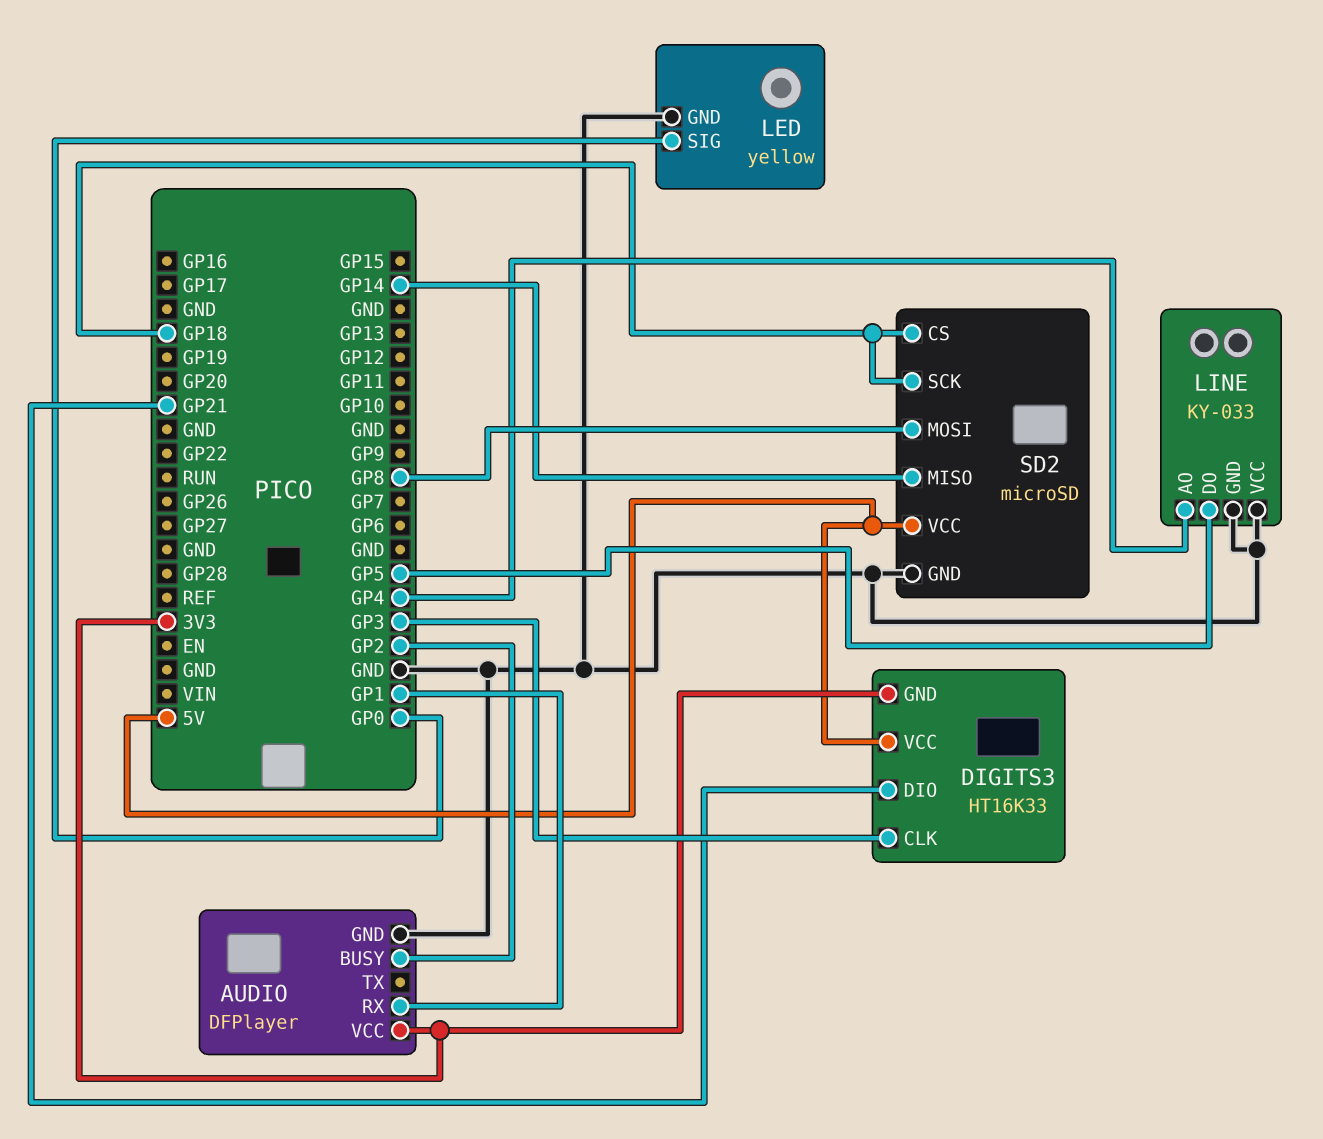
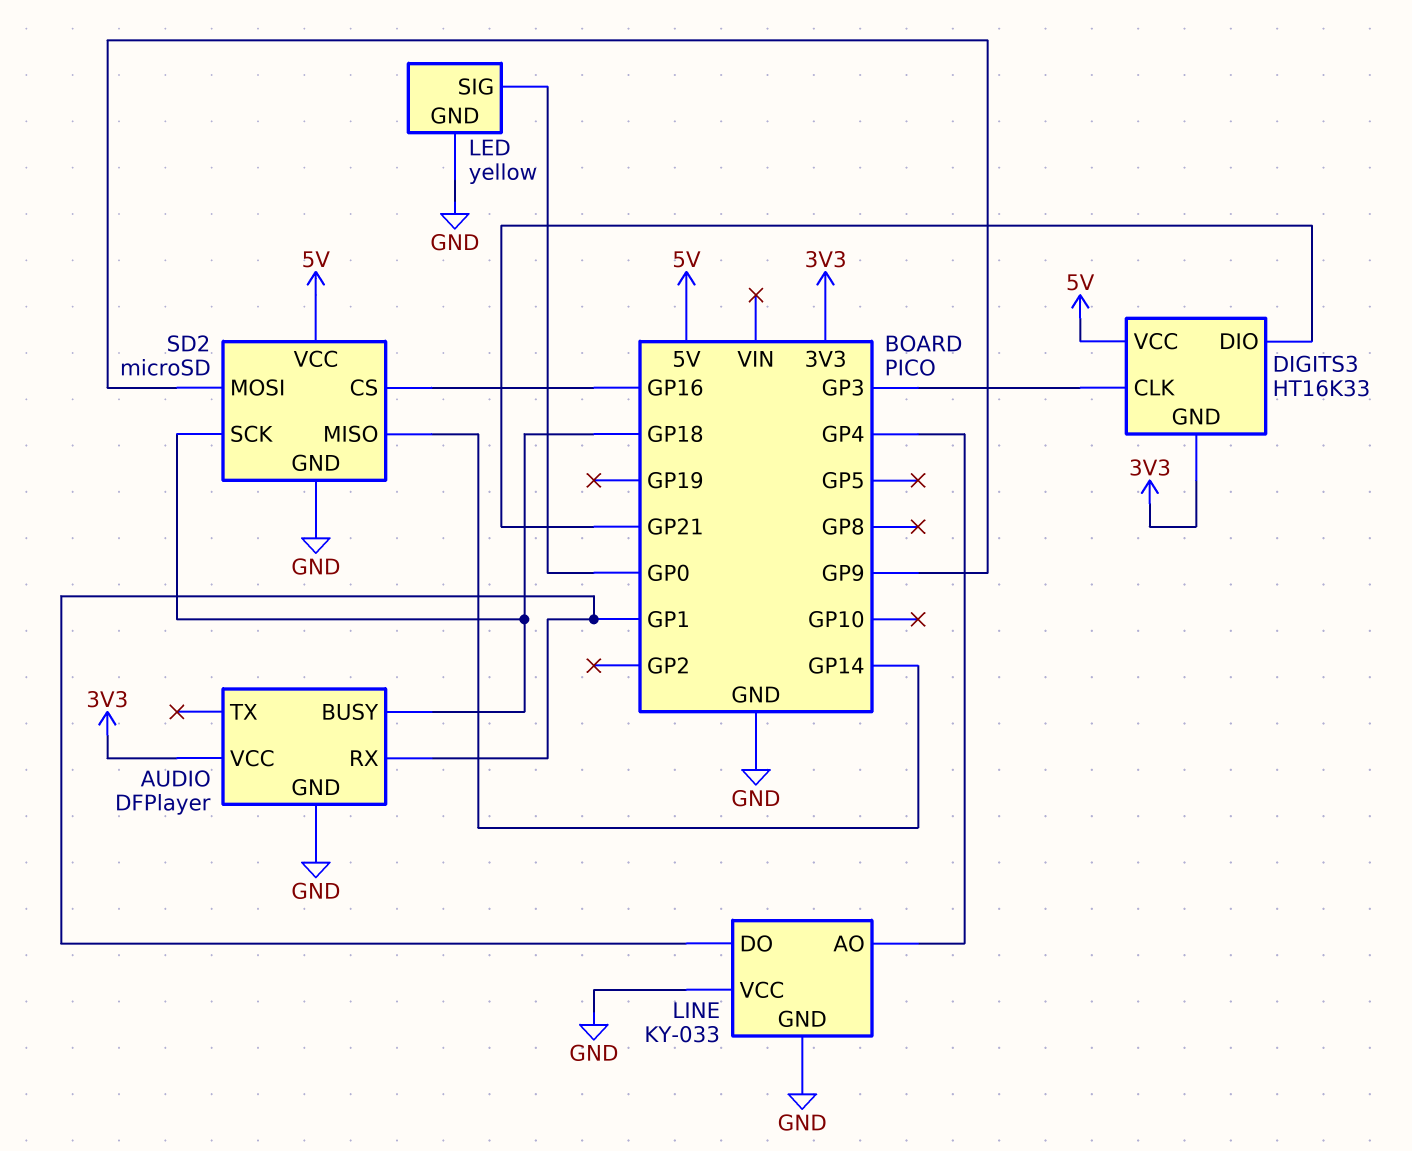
AUDIO pin BUSY: GP2 -> GP18
LINE pin DO: GP5 -> GP1
SD2 pin CS: GP18 -> GP16
SD2 pin MOSI: GP8 -> GP9

